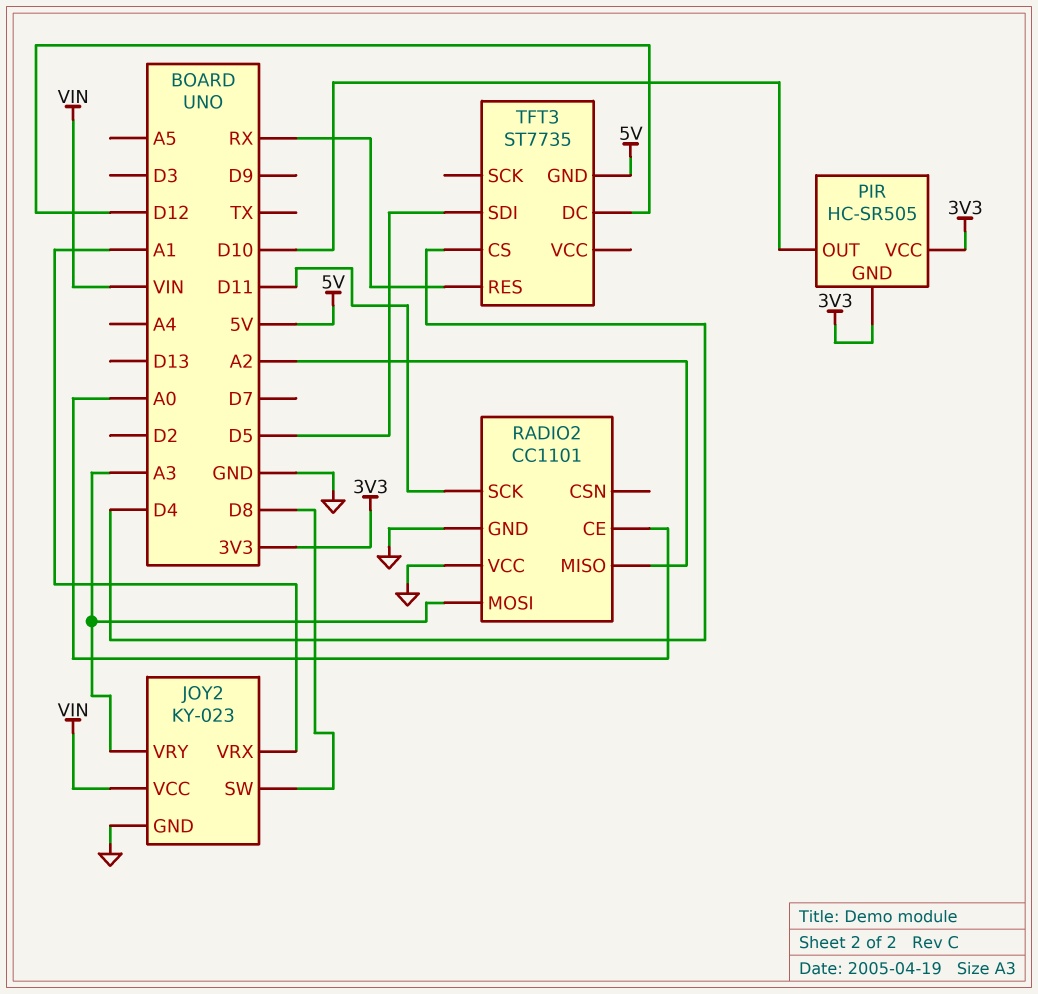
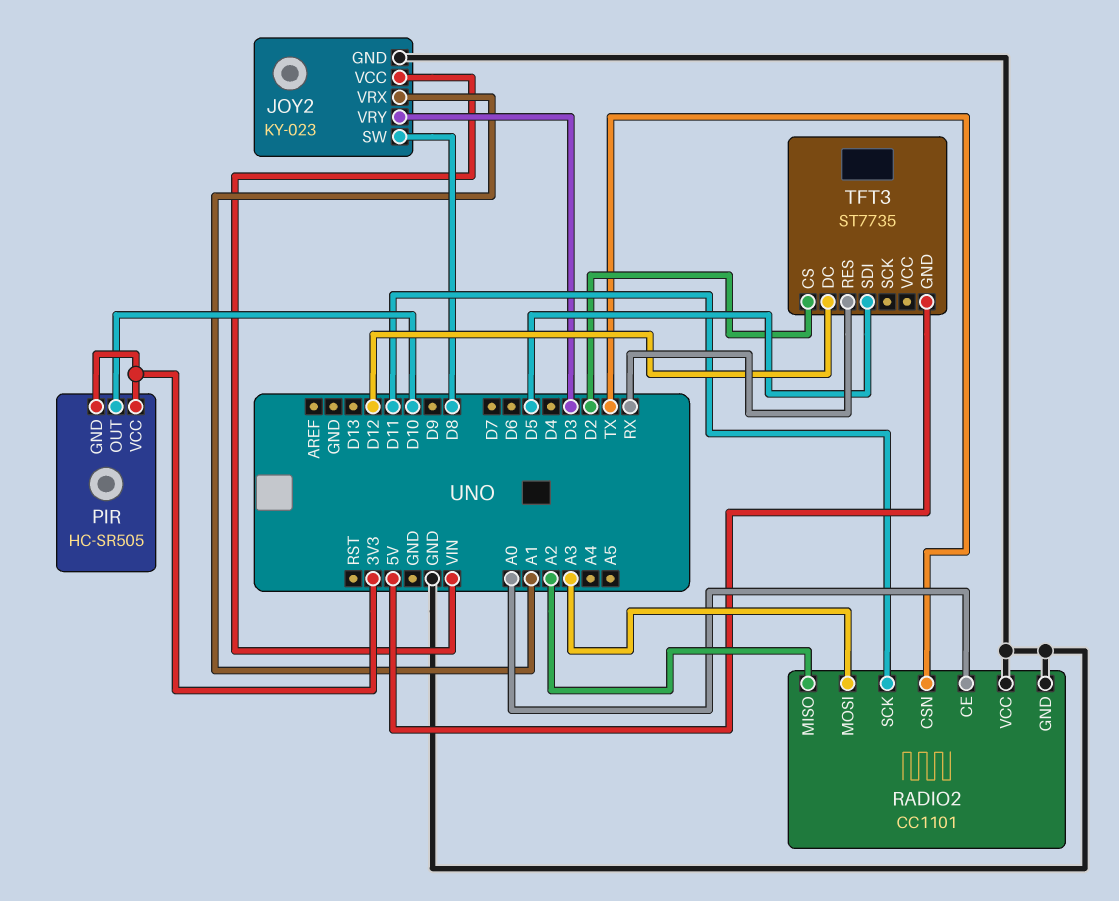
JOY2 pin VRY: A3 -> D3
RADIO2 pin CSN: none -> TX
TFT3 pin CS: D4 -> D2

